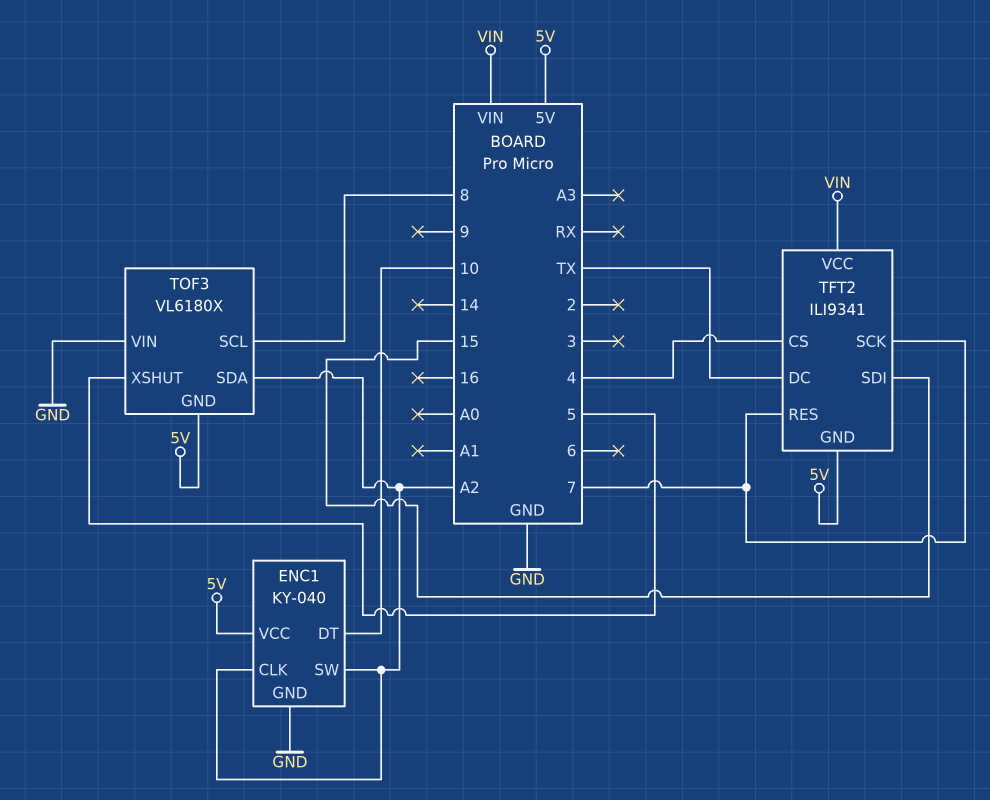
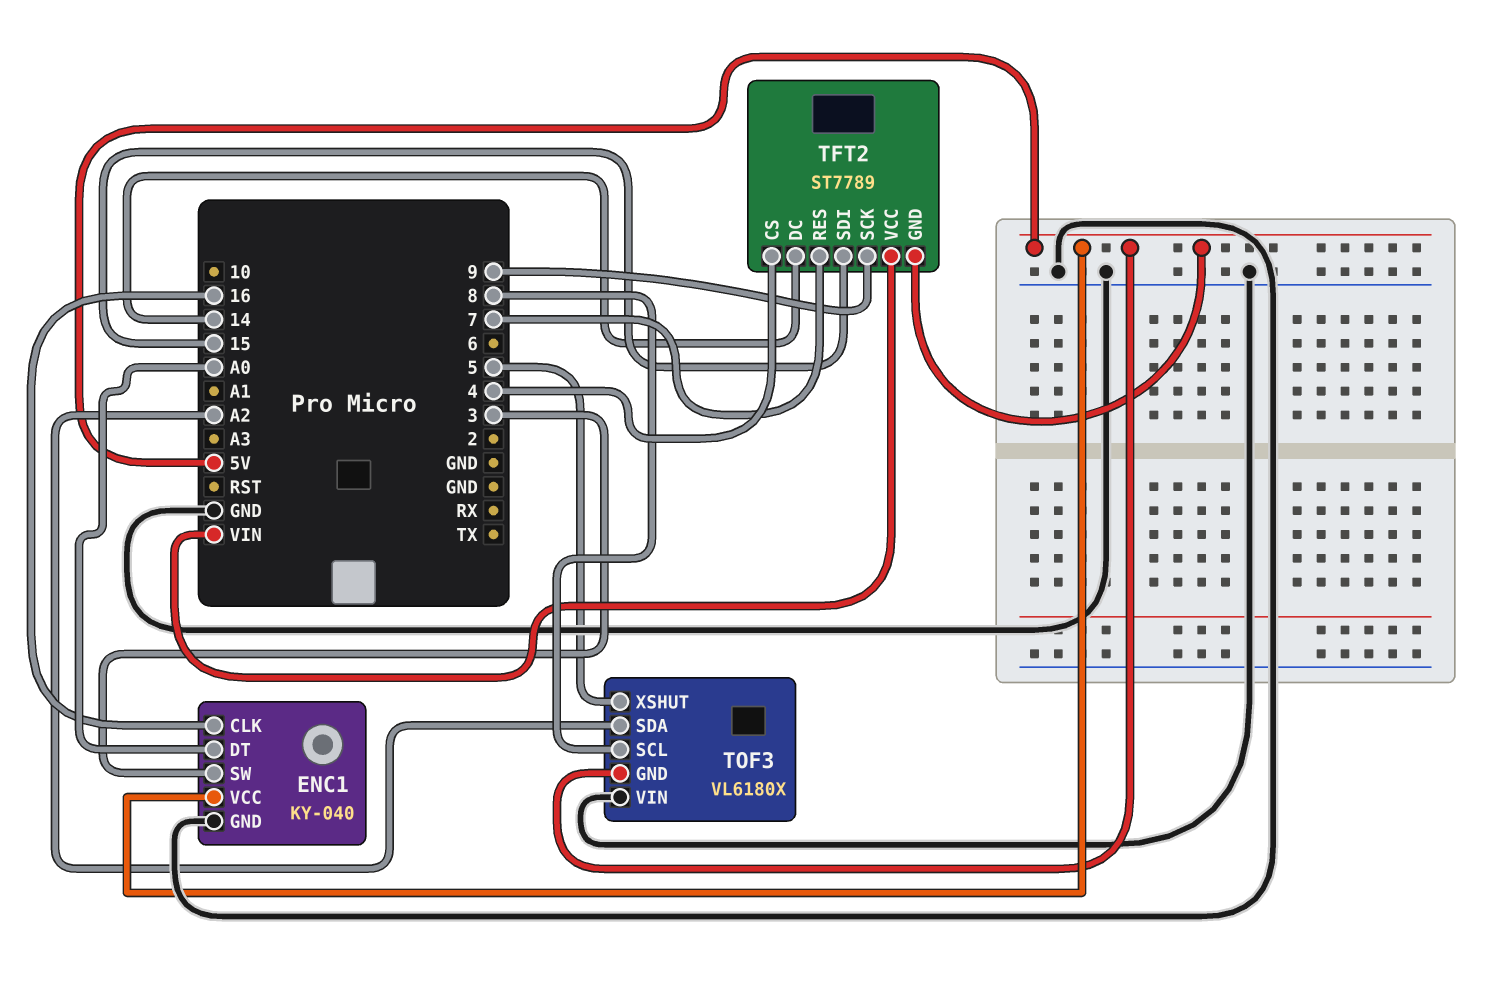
ENC1 pin CLK: A2 -> 16
ENC1 pin DT: 10 -> A0
ENC1 pin SW: A2 -> 3
TFT2: ILI9341 -> ST7789
TFT2 pin DC: TX -> 14
TFT2 pin SCK: 7 -> 9

